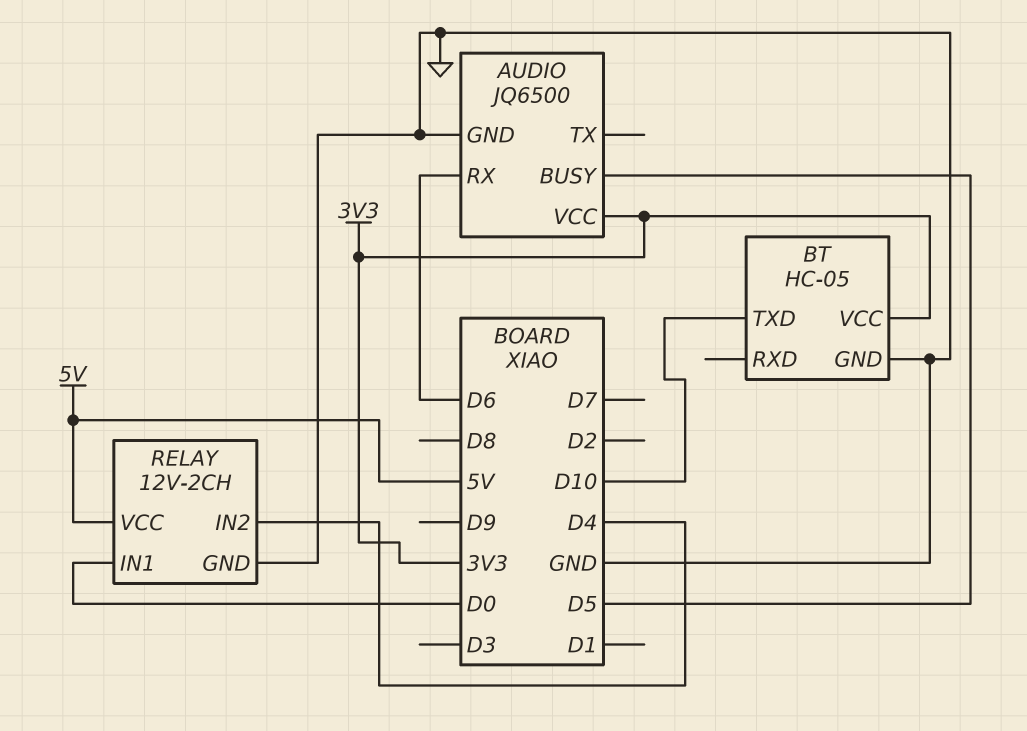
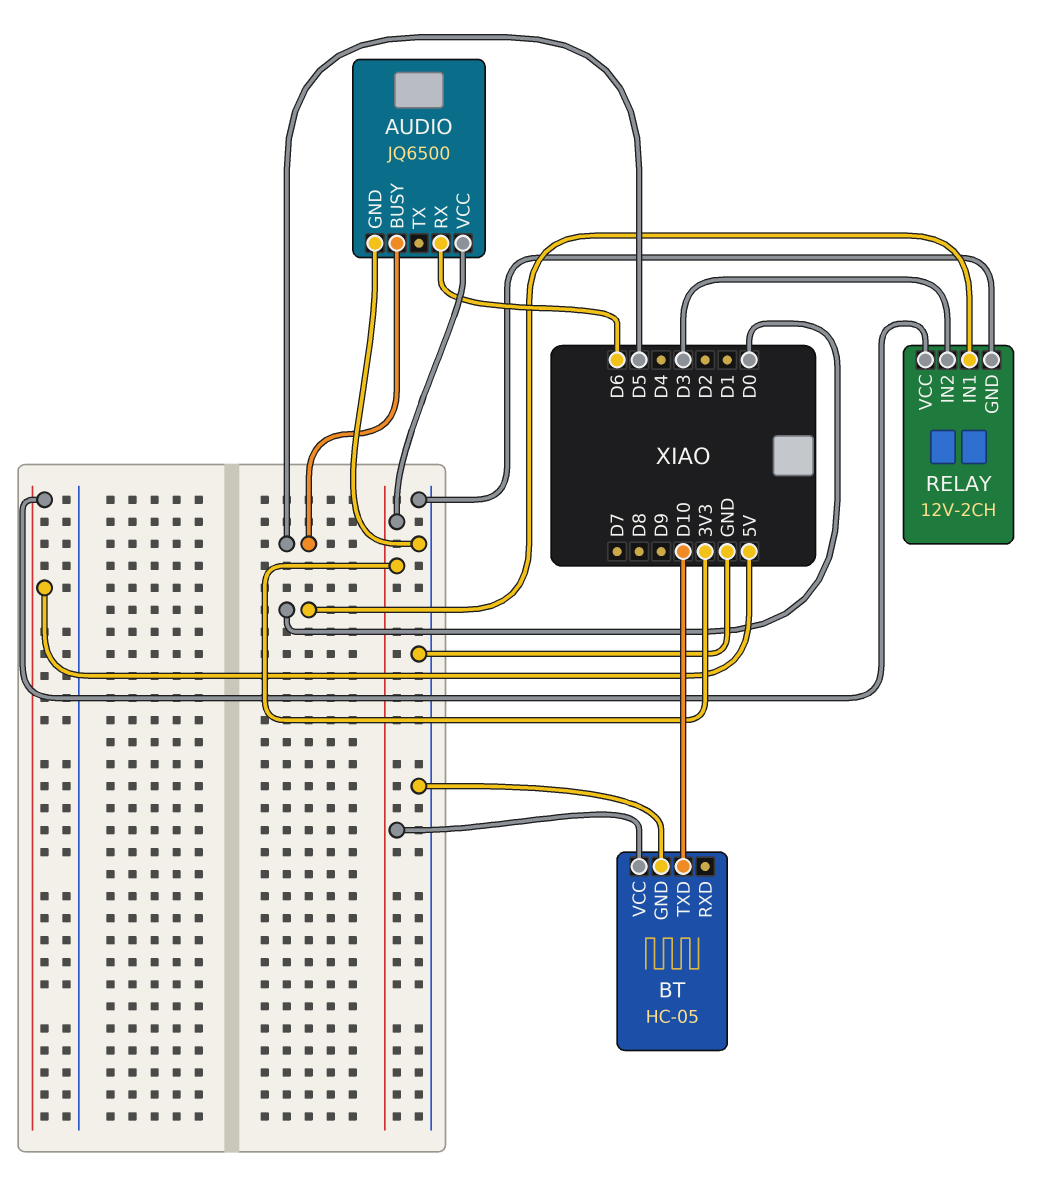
RELAY pin IN2: D4 -> D3

